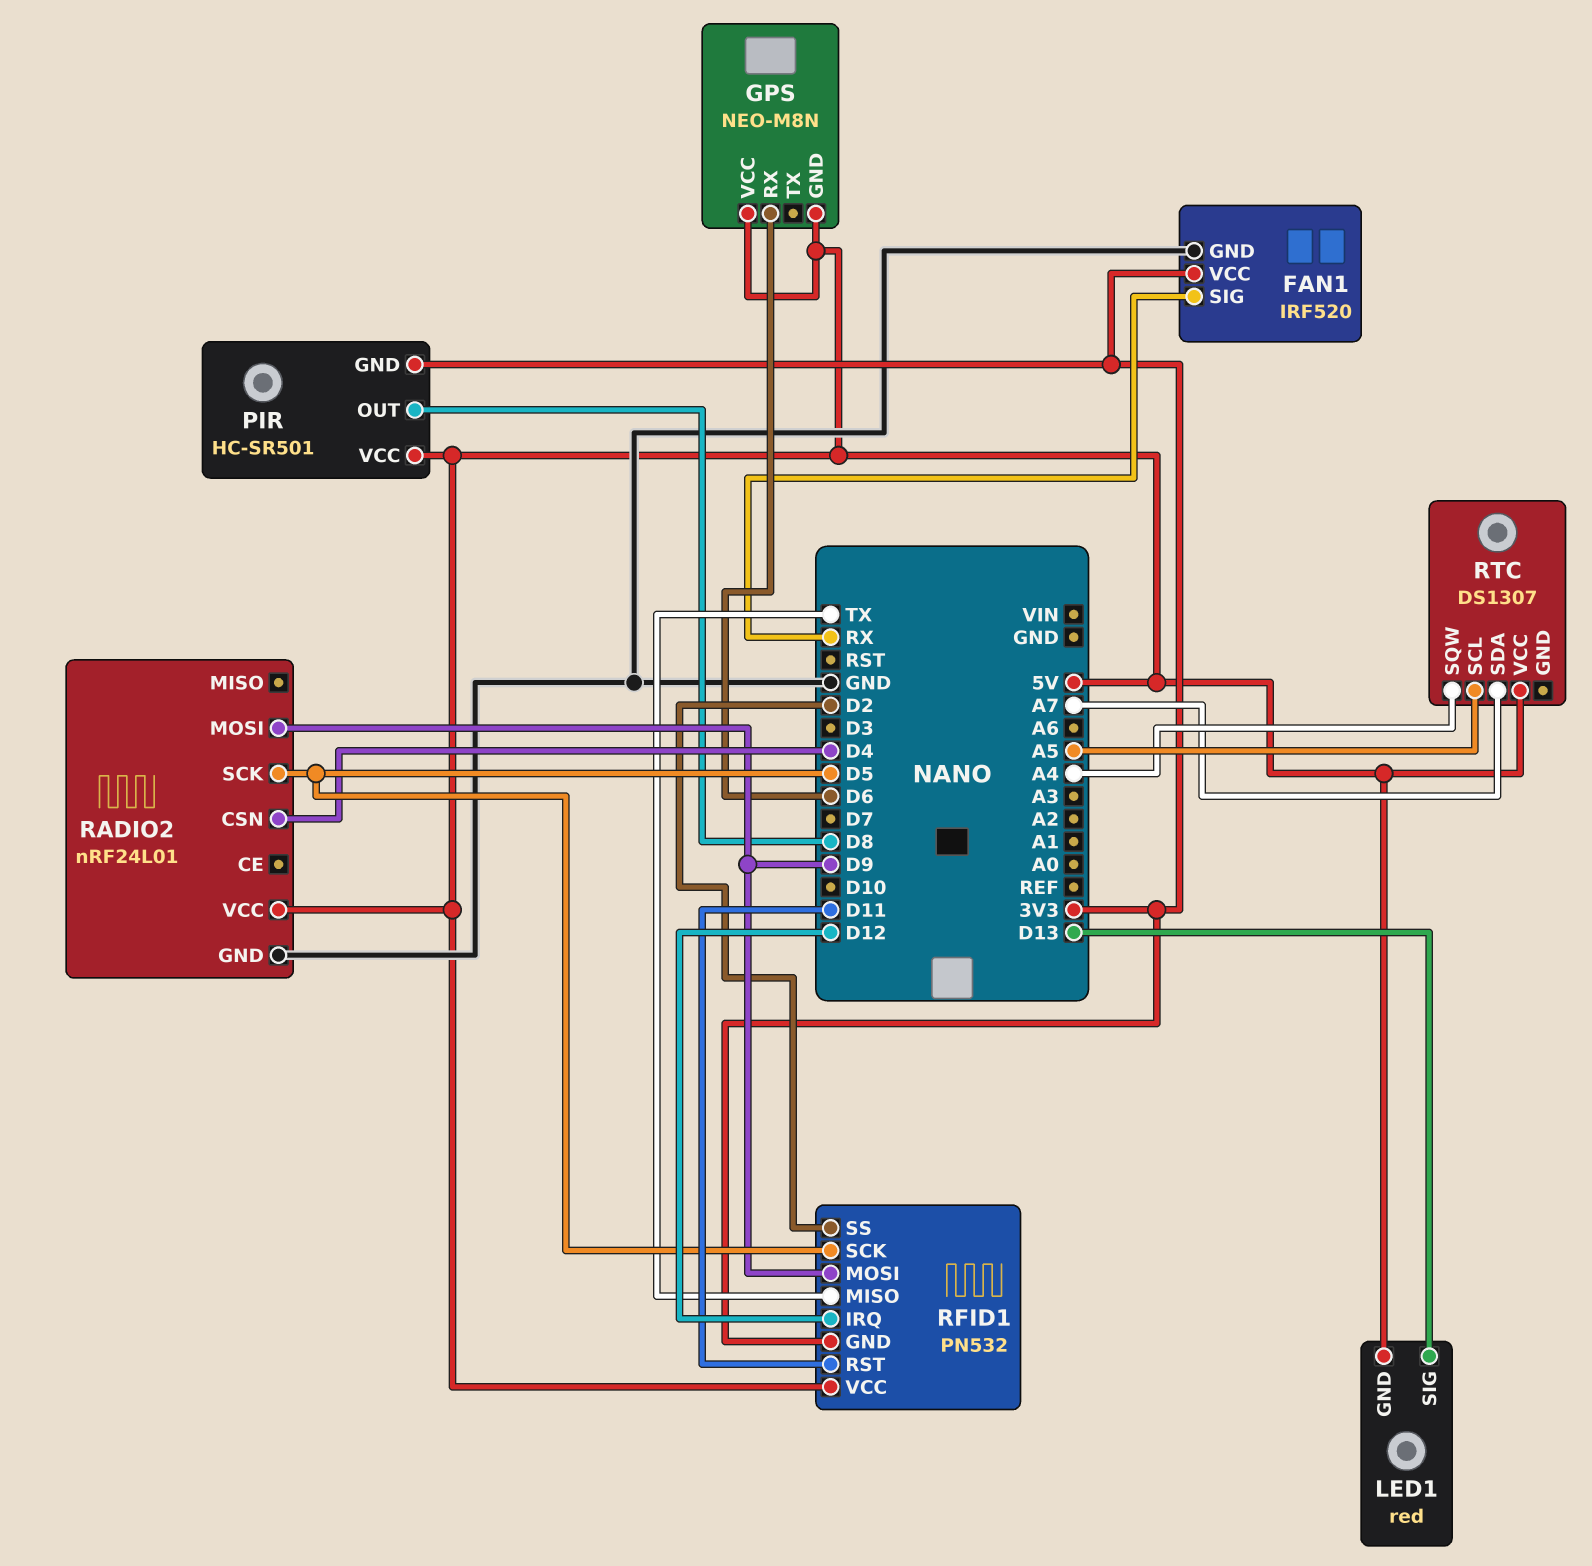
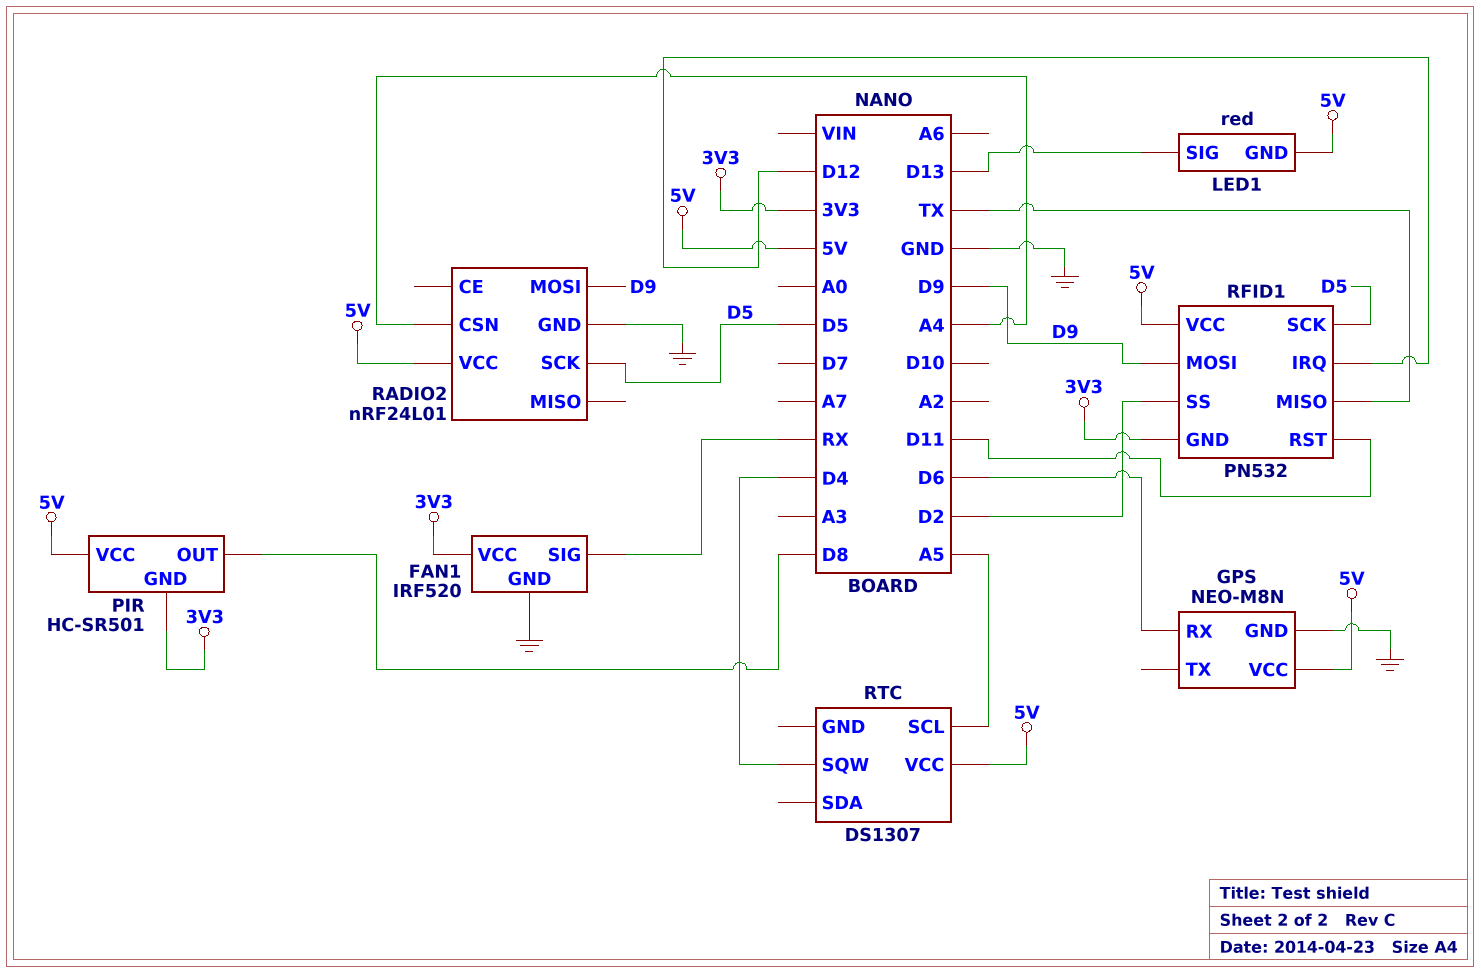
GPS pin GND: 5V -> GND
RADIO2 pin CSN: D4 -> A4
RTC pin SDA: A7 -> none
RTC pin SQW: A4 -> D4

